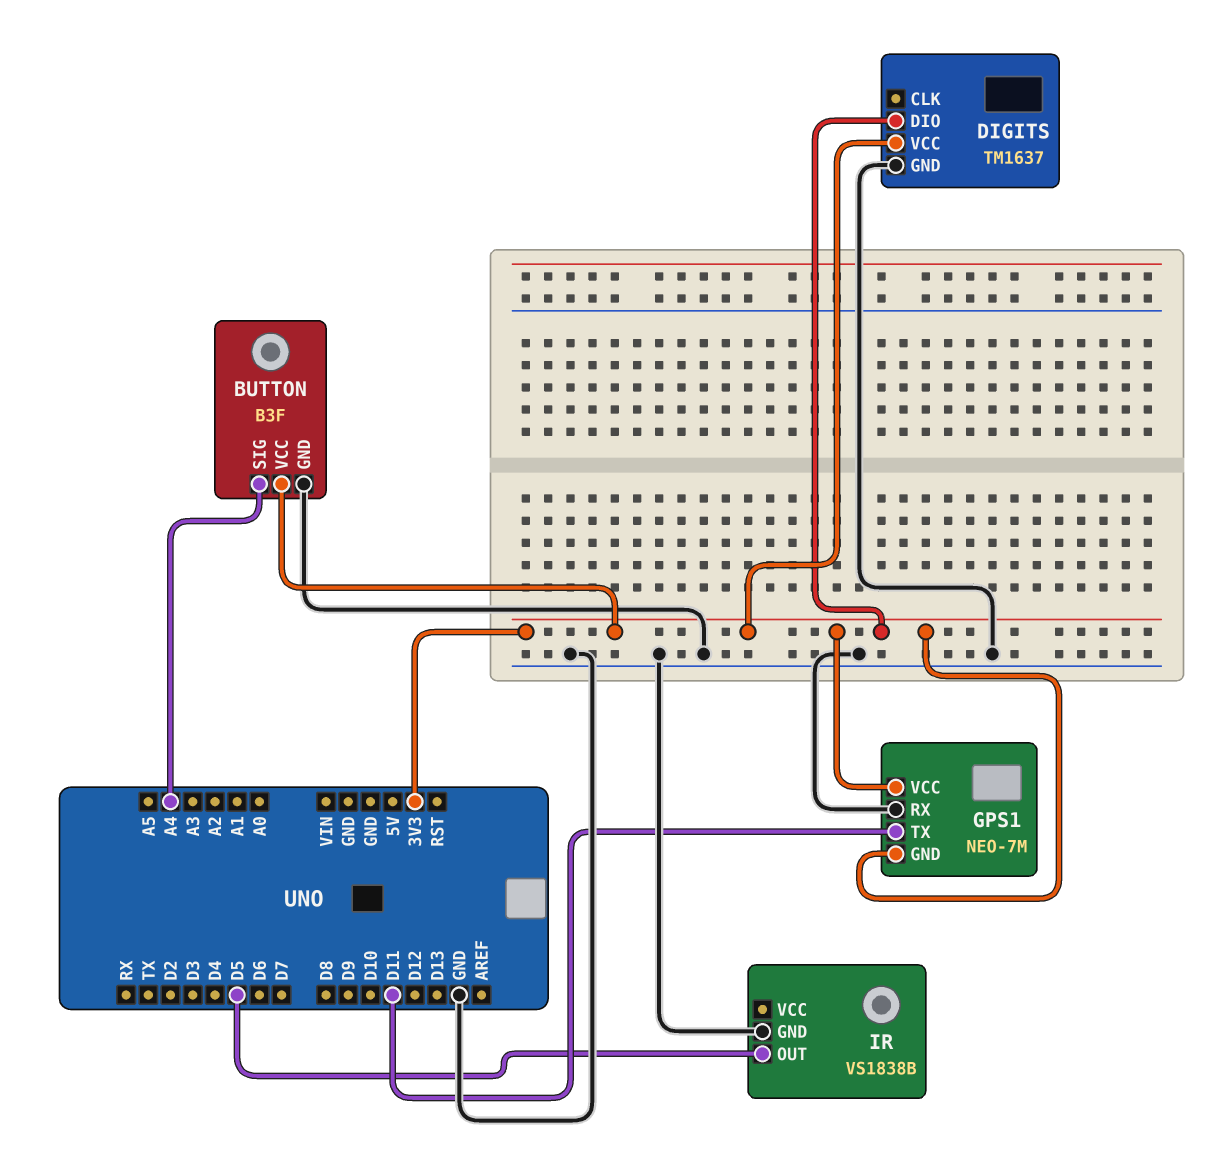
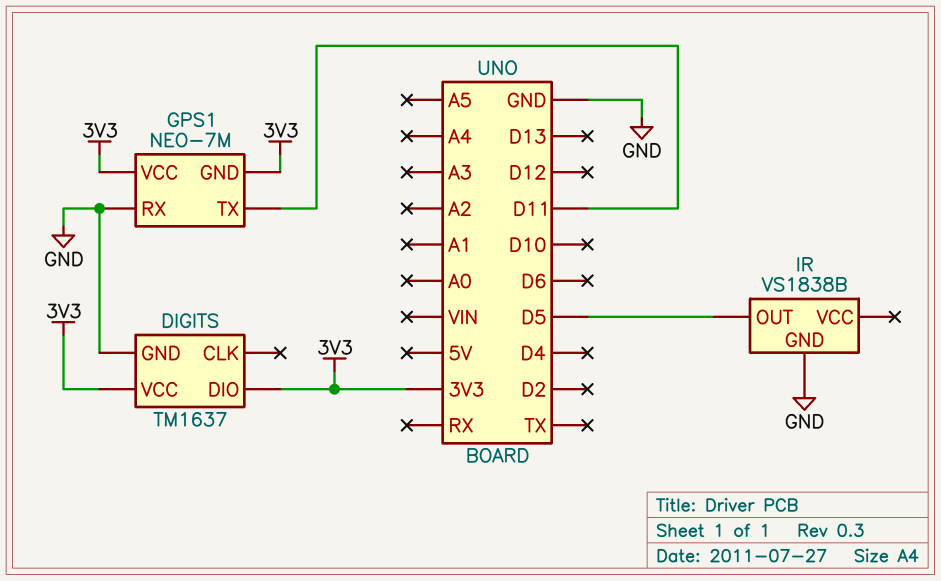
BUTTON: B3F -> none
BUTTON pin GND: GND -> none
BUTTON pin SIG: A4 -> none
BUTTON pin VCC: 3V3 -> none

